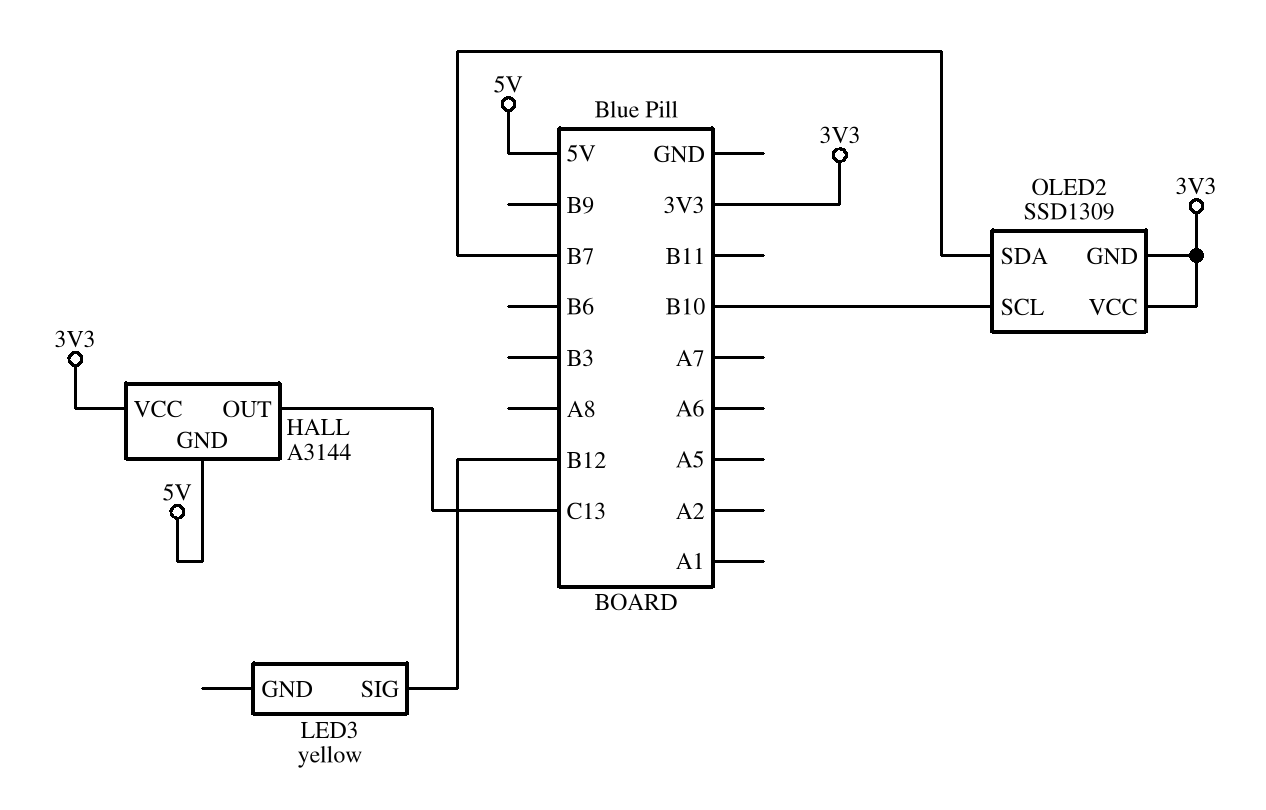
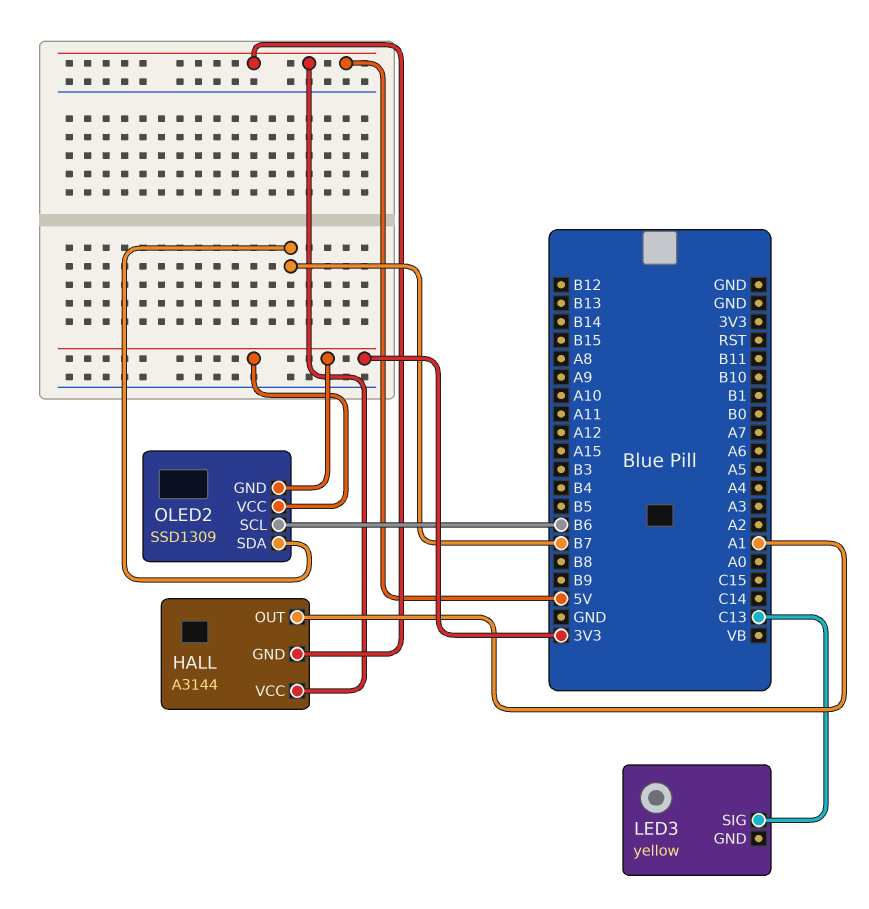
HALL pin OUT: C13 -> A1
HALL pin VCC: 3V3 -> 5V
LED3 pin SIG: B12 -> C13
OLED2 pin SCL: B10 -> B6

